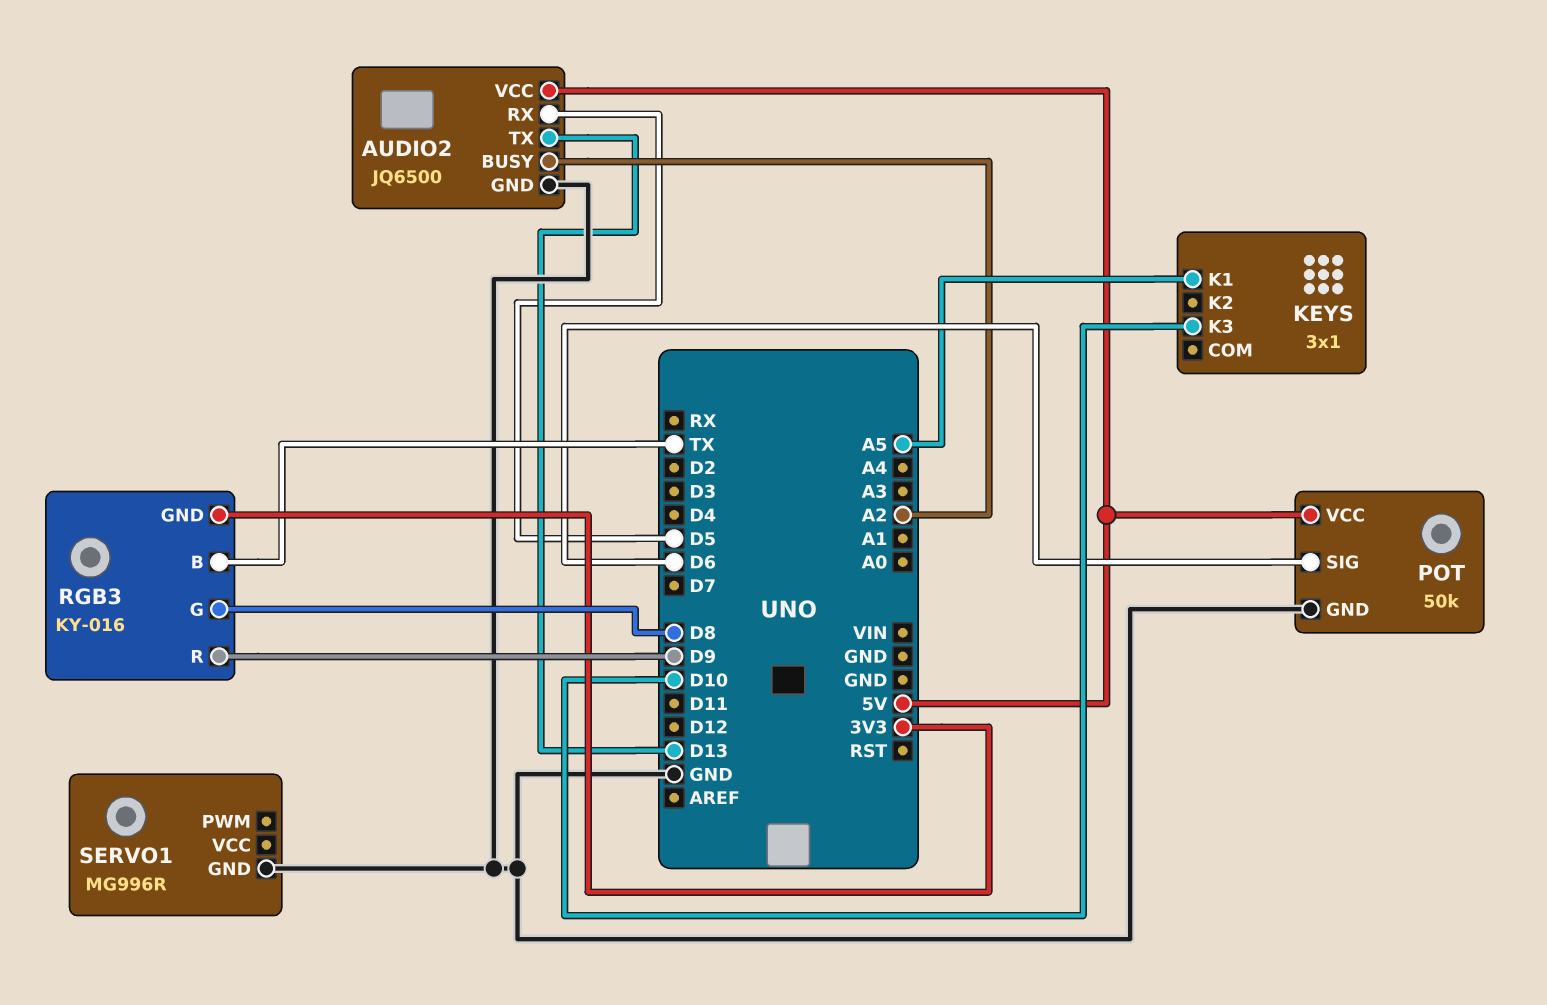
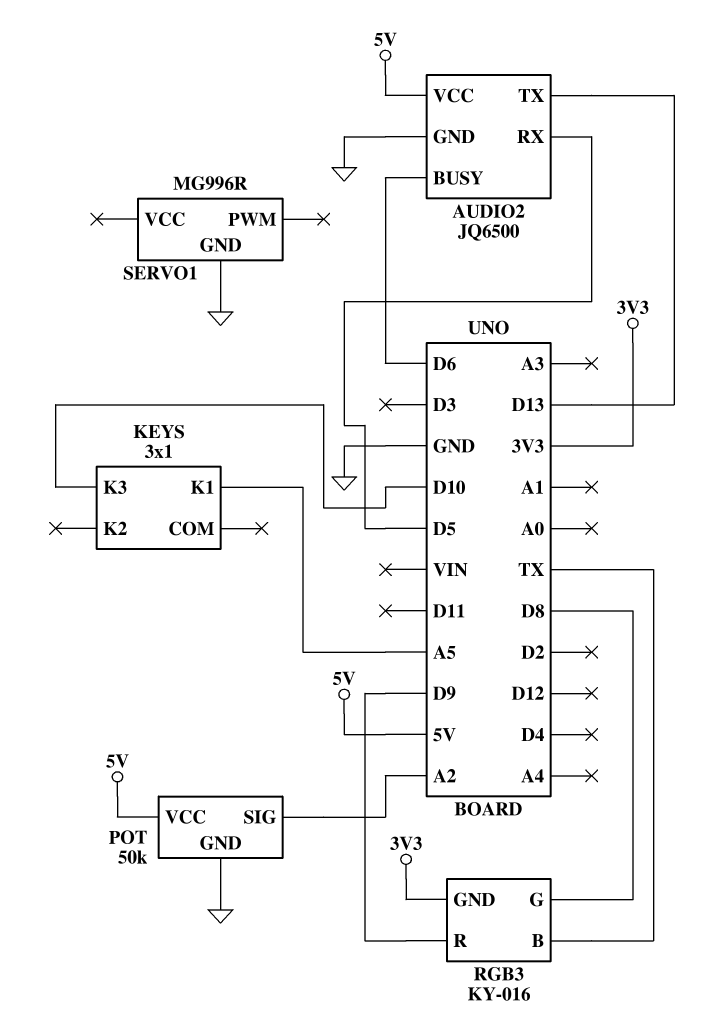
AUDIO2 pin BUSY: A2 -> D6
POT pin SIG: D6 -> A2

